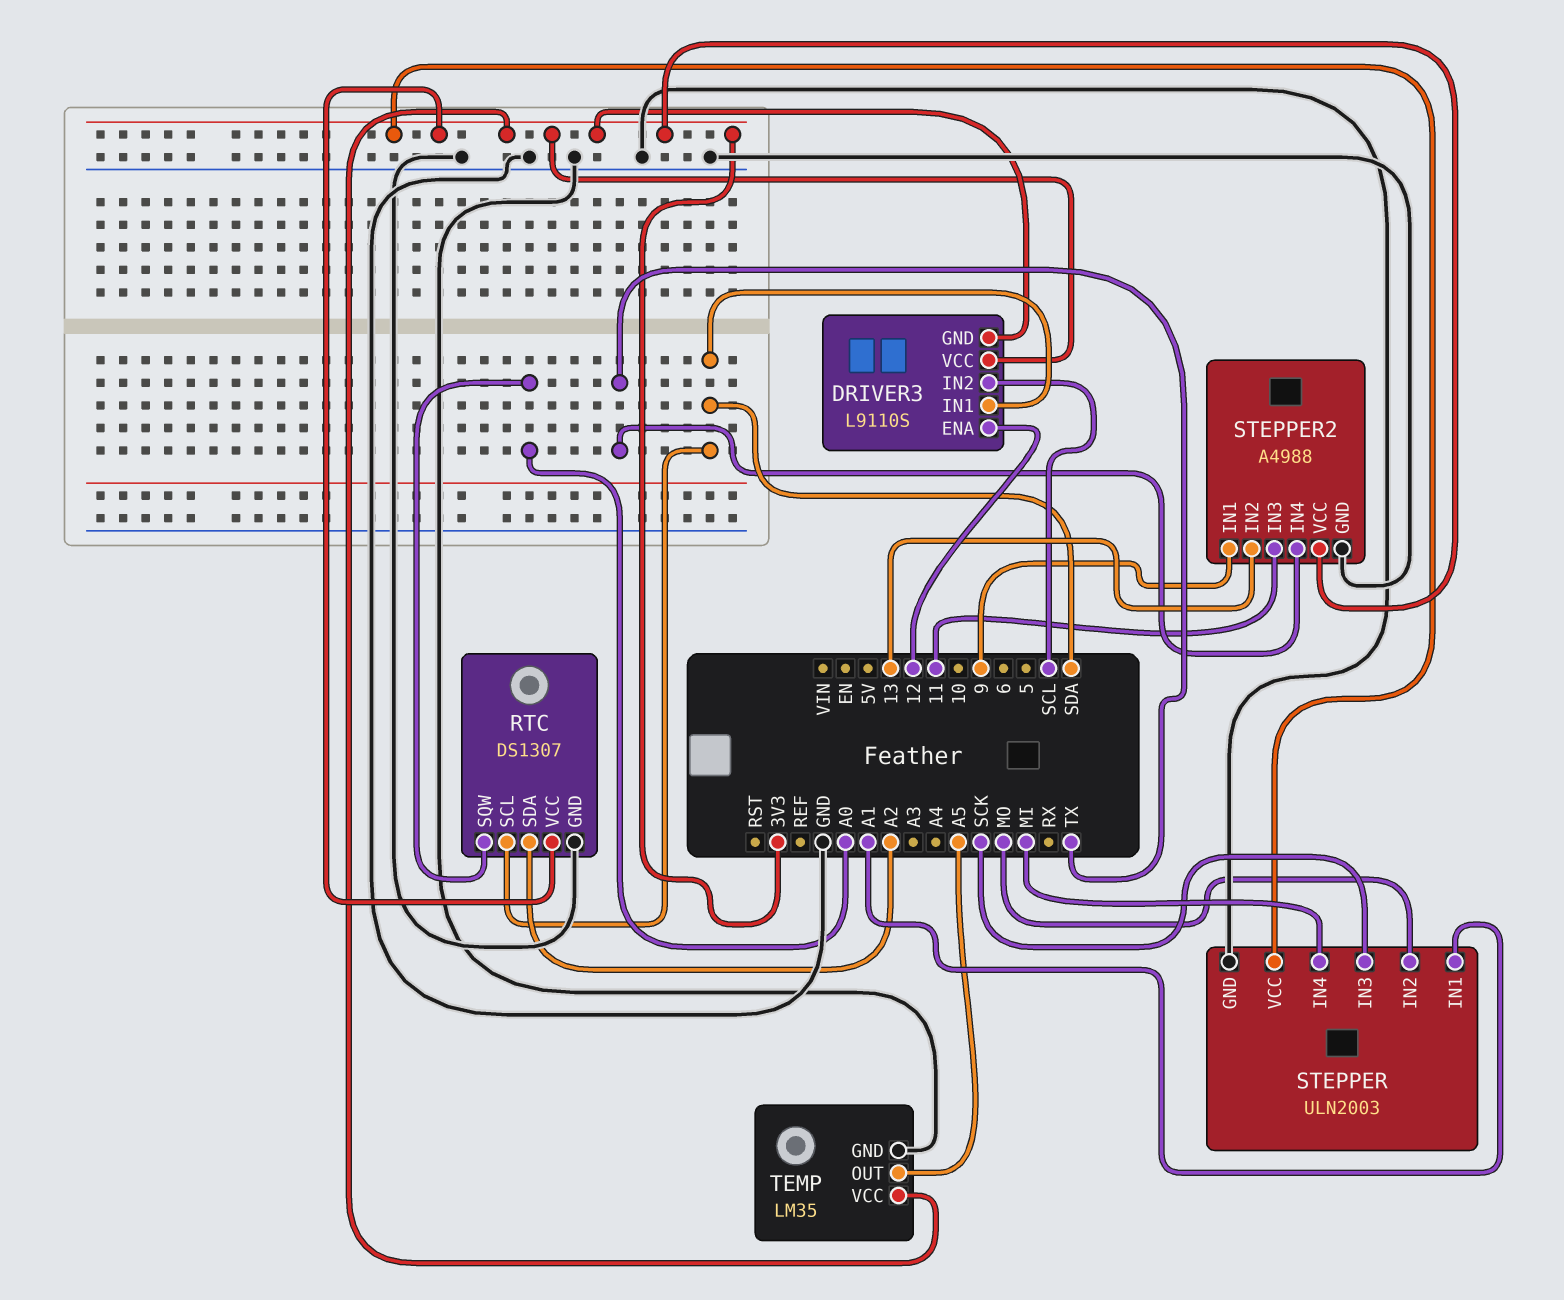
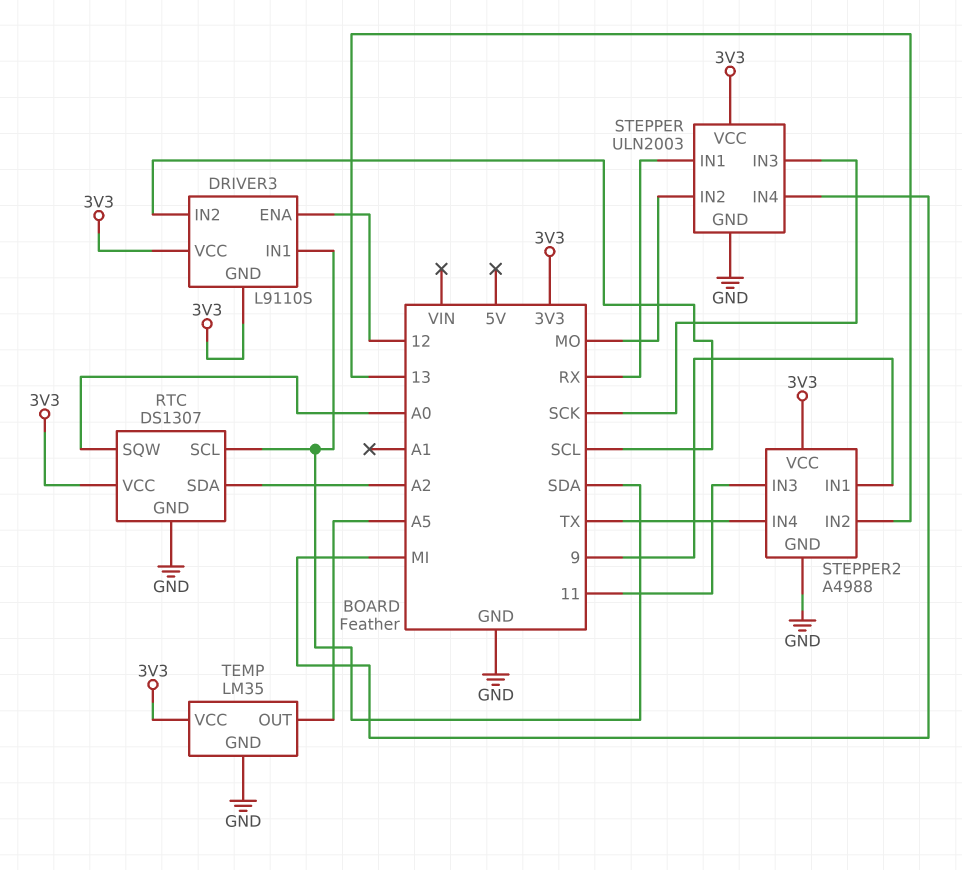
STEPPER pin IN1: A1 -> RX

